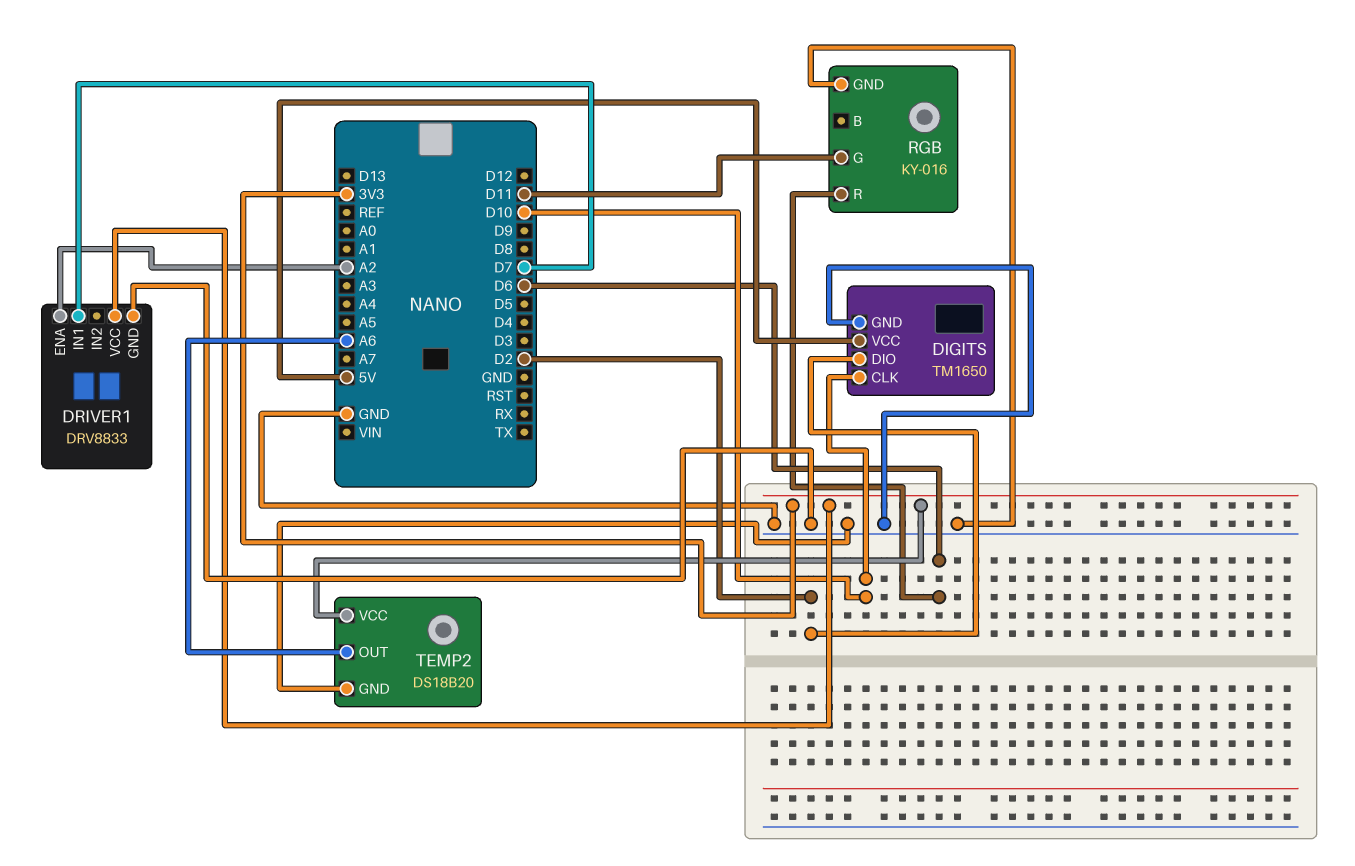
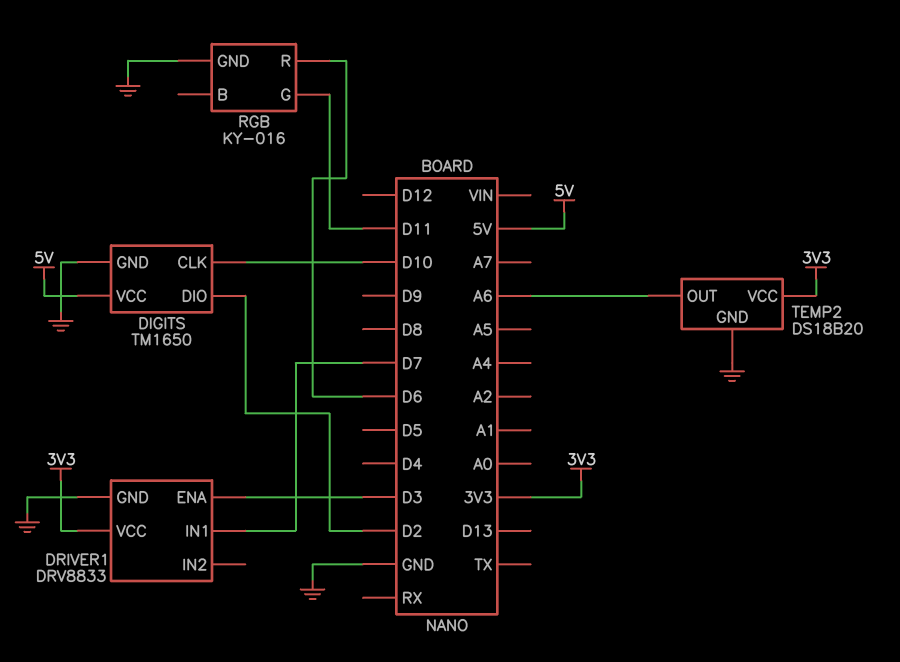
DRIVER1 pin ENA: A2 -> D3

